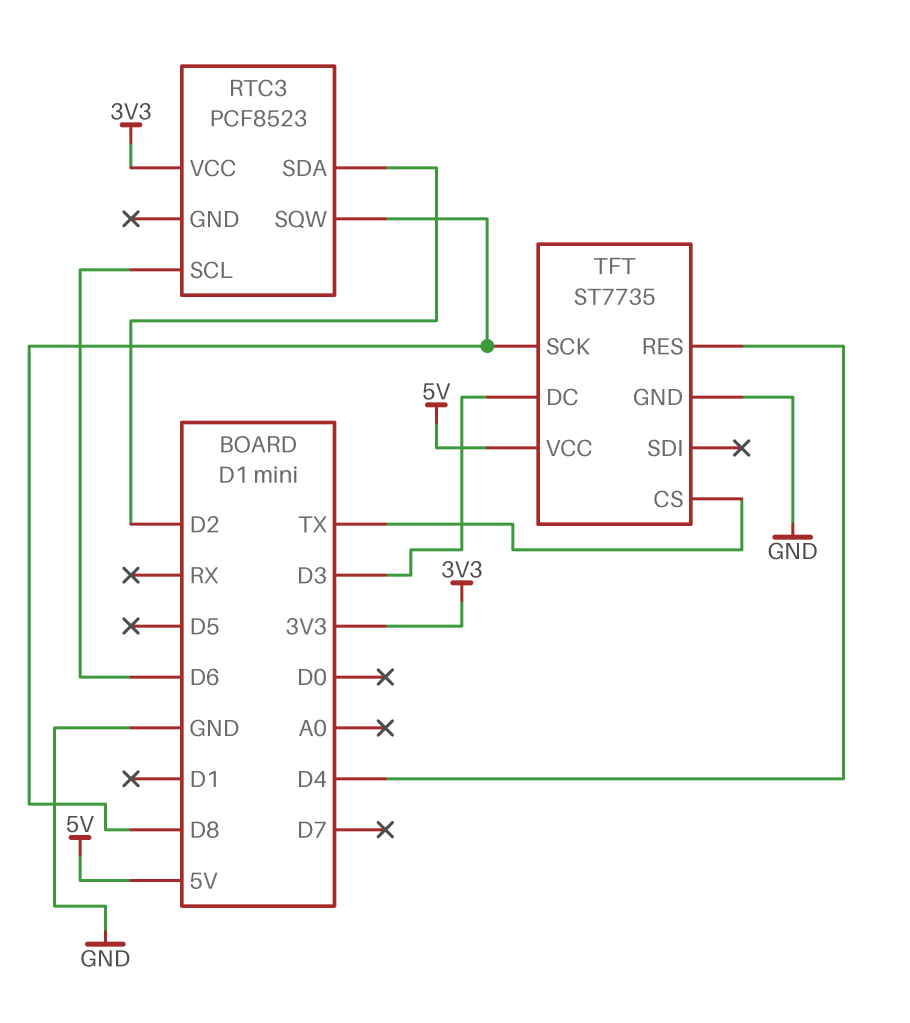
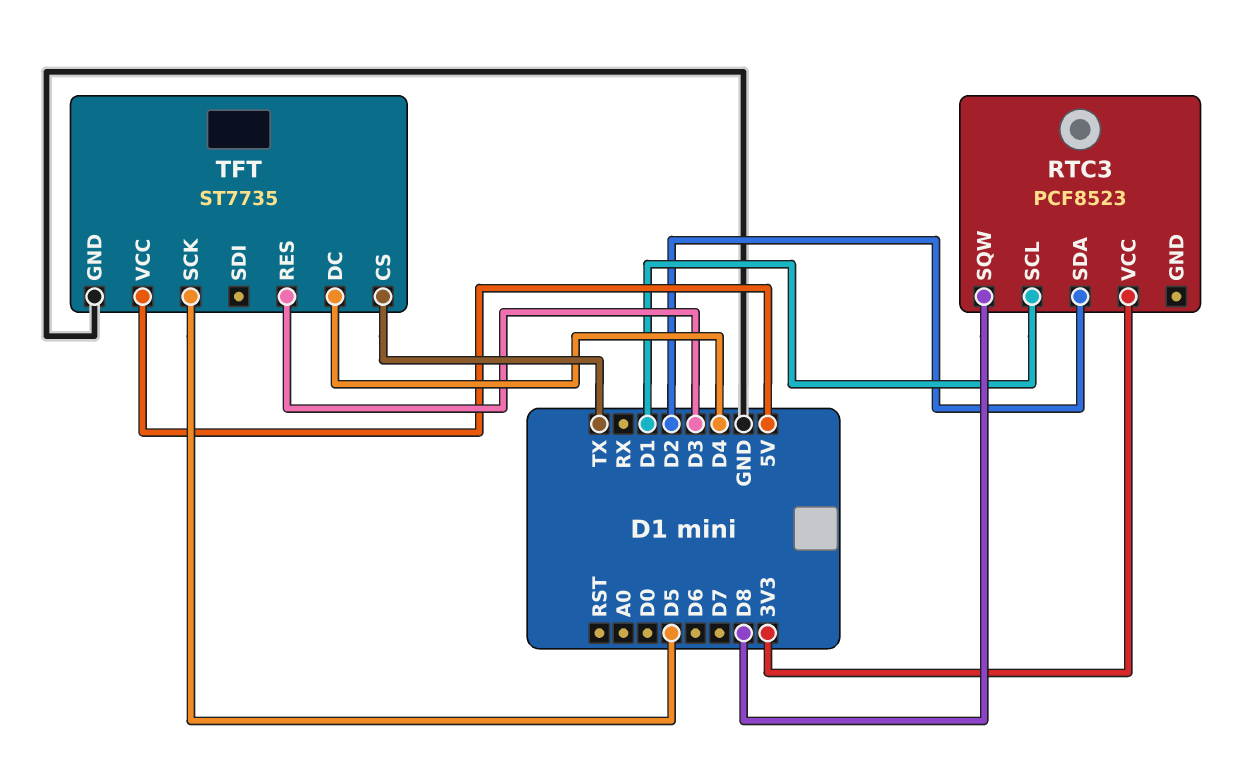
RTC3 pin SCL: D6 -> D1
TFT pin DC: D3 -> D4
TFT pin RES: D4 -> D3
TFT pin SCK: D8 -> D5

